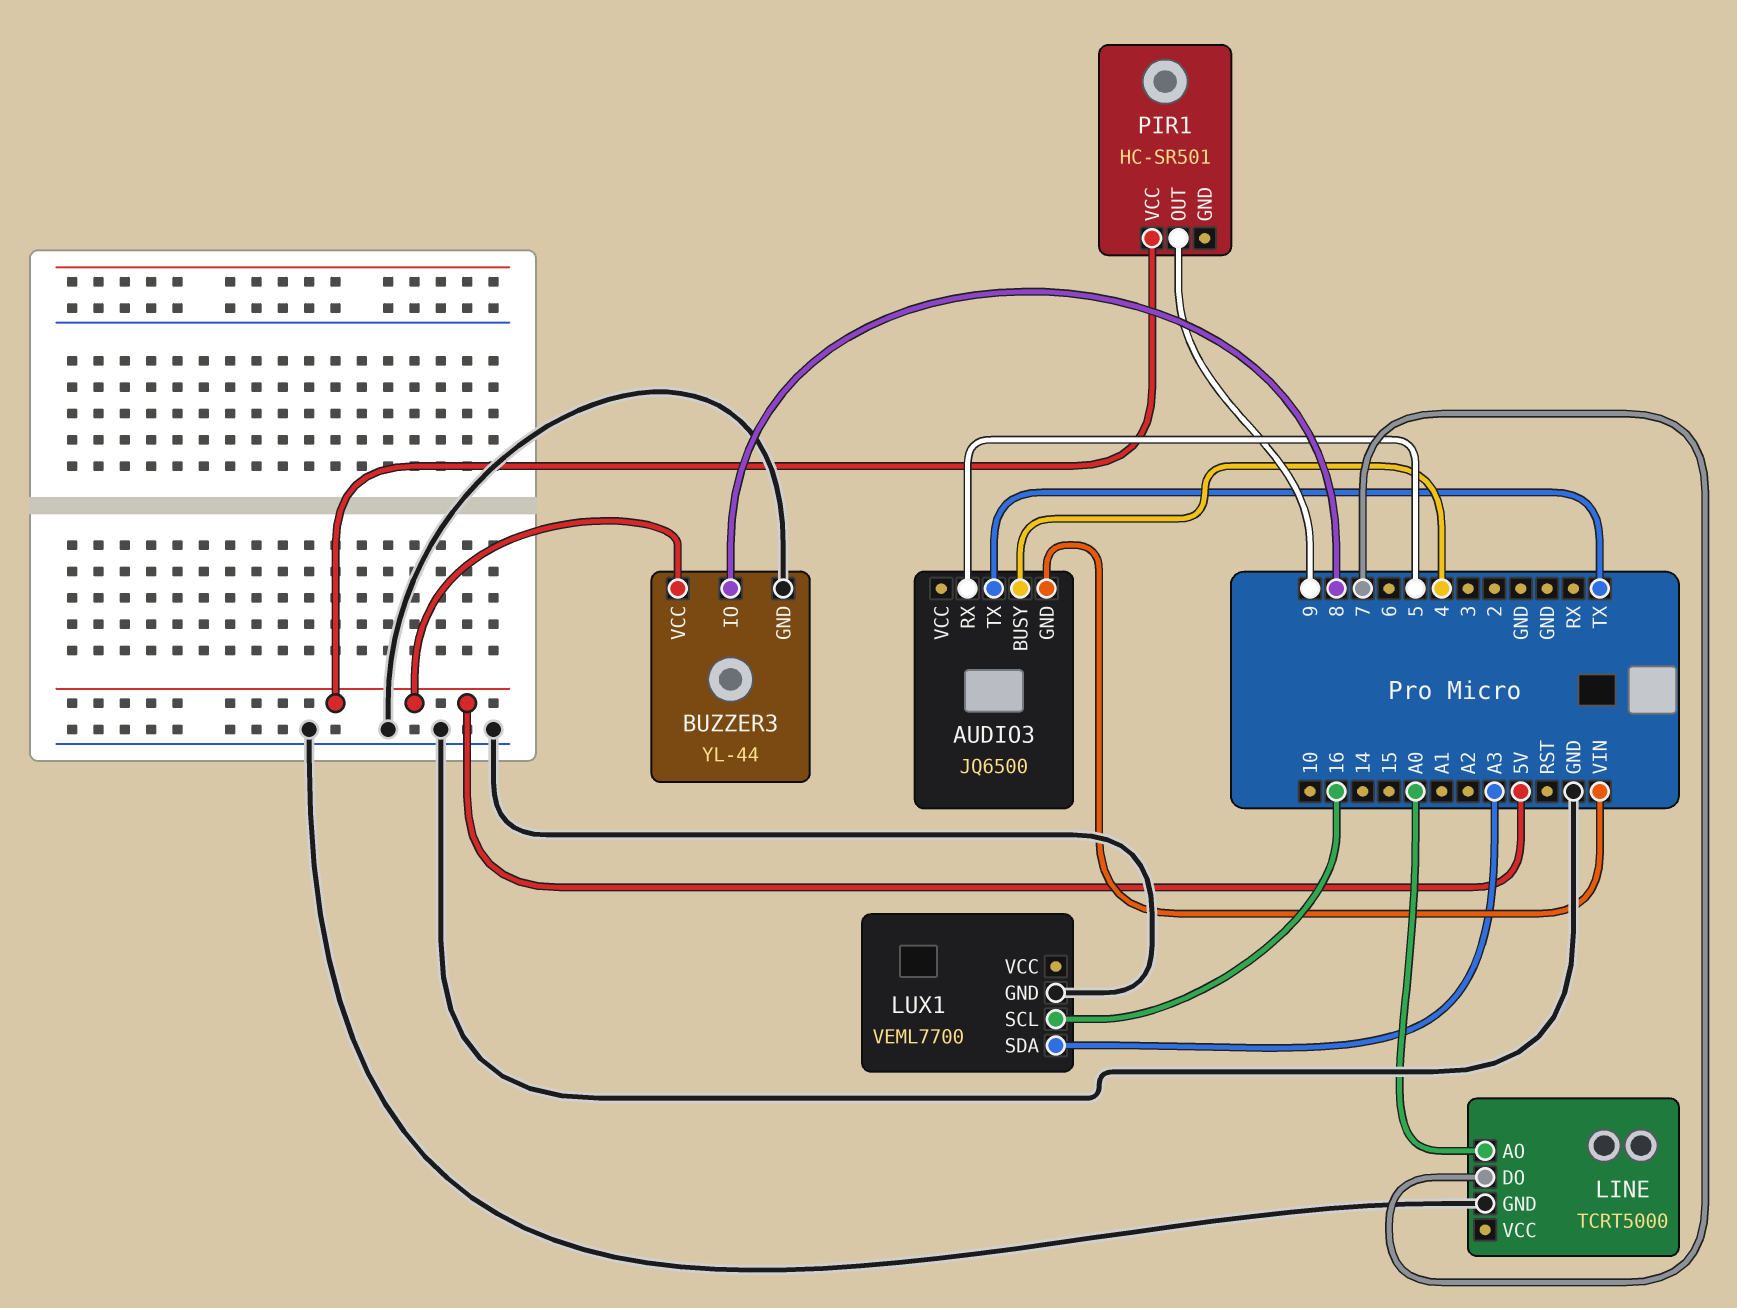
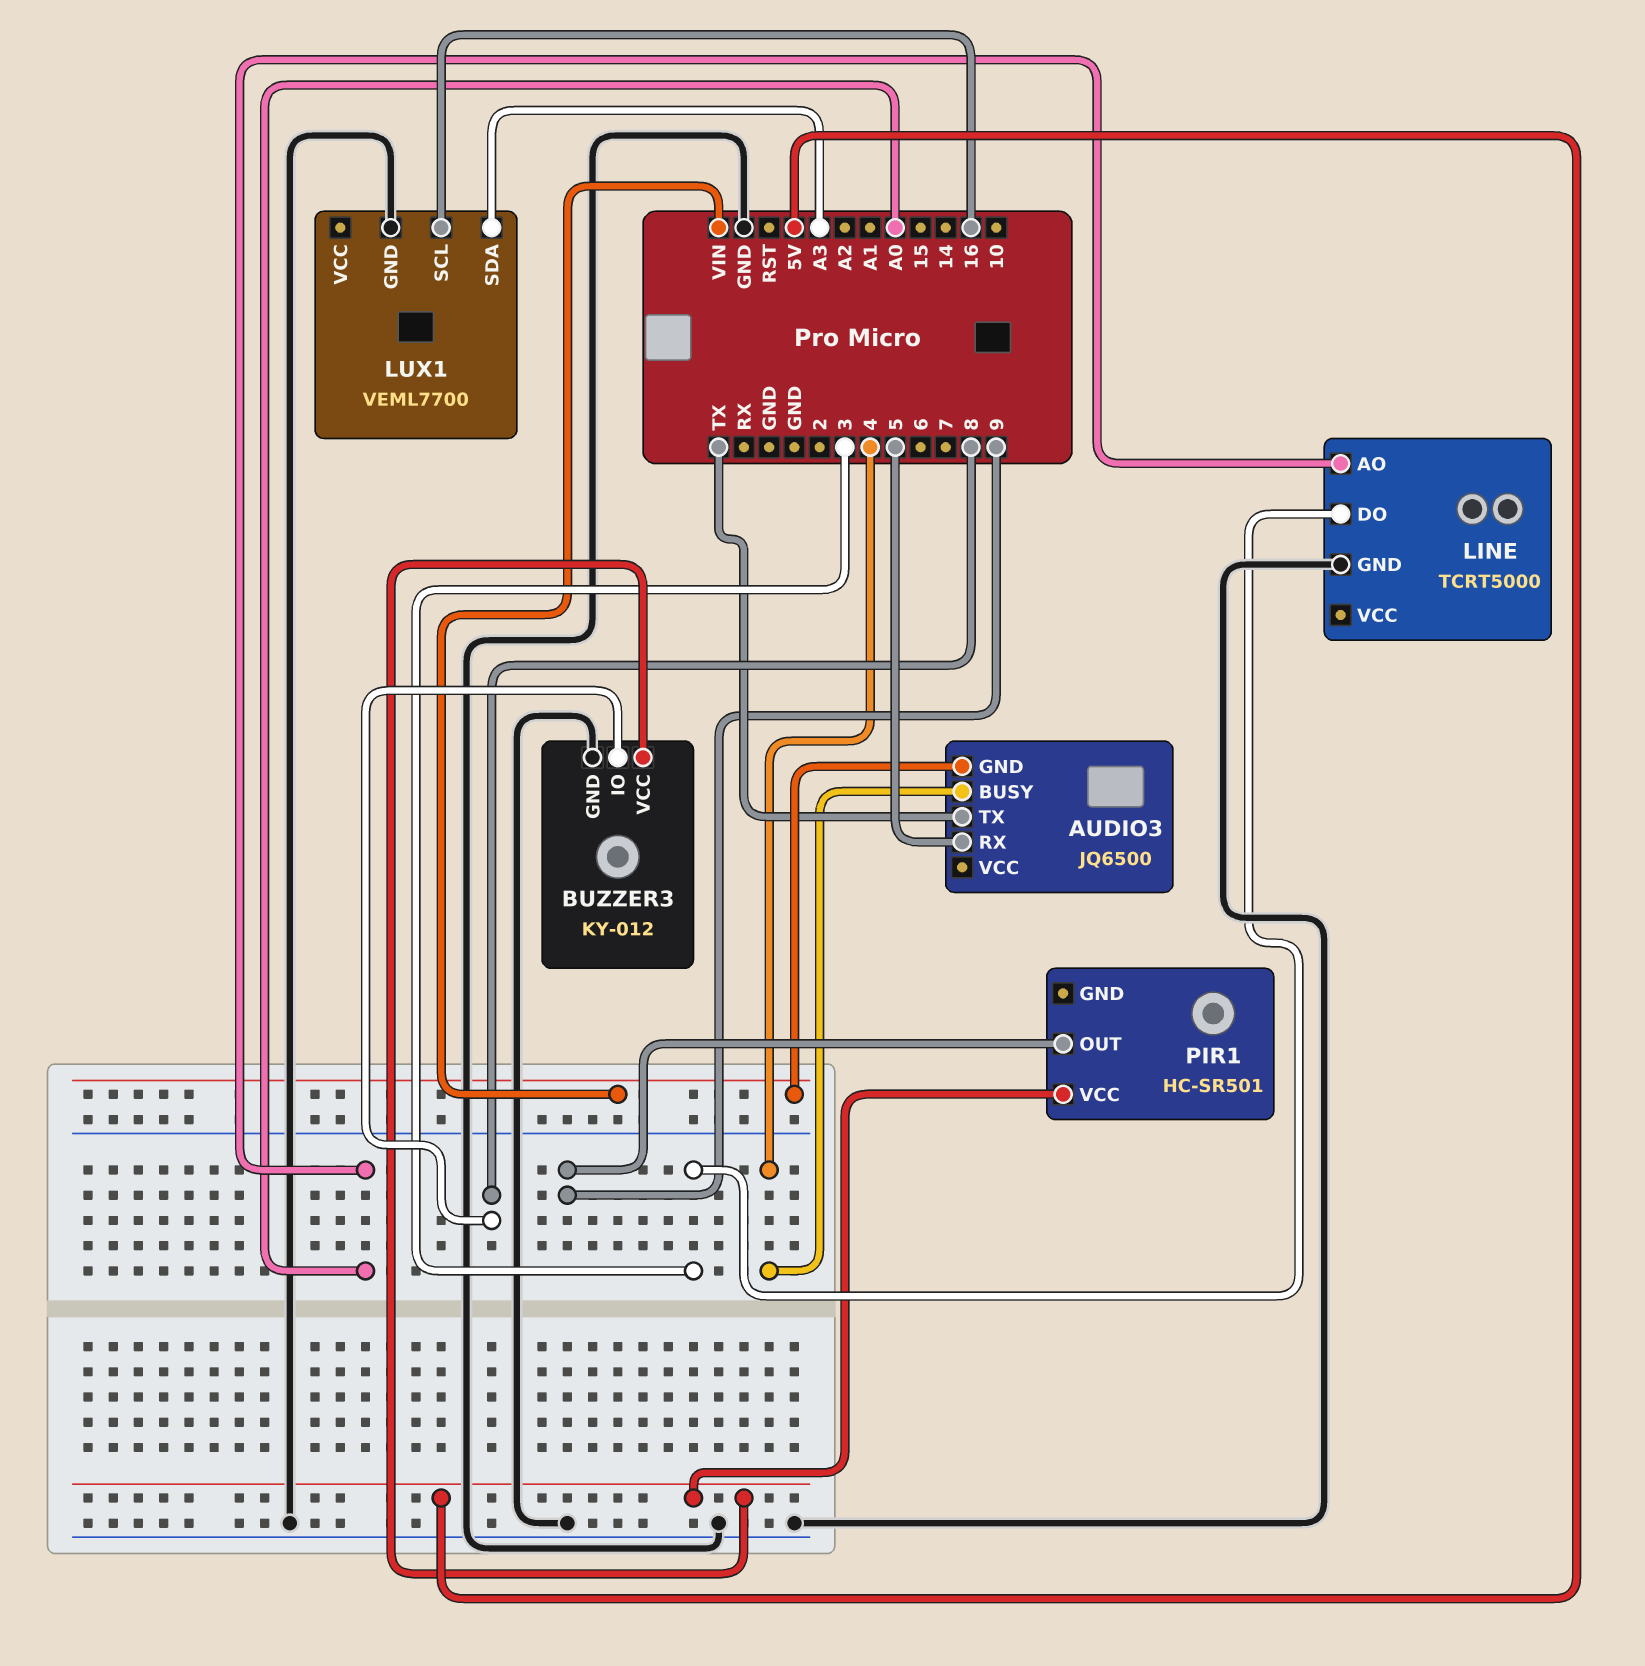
BUZZER3: YL-44 -> KY-012
LINE pin DO: 7 -> 3

